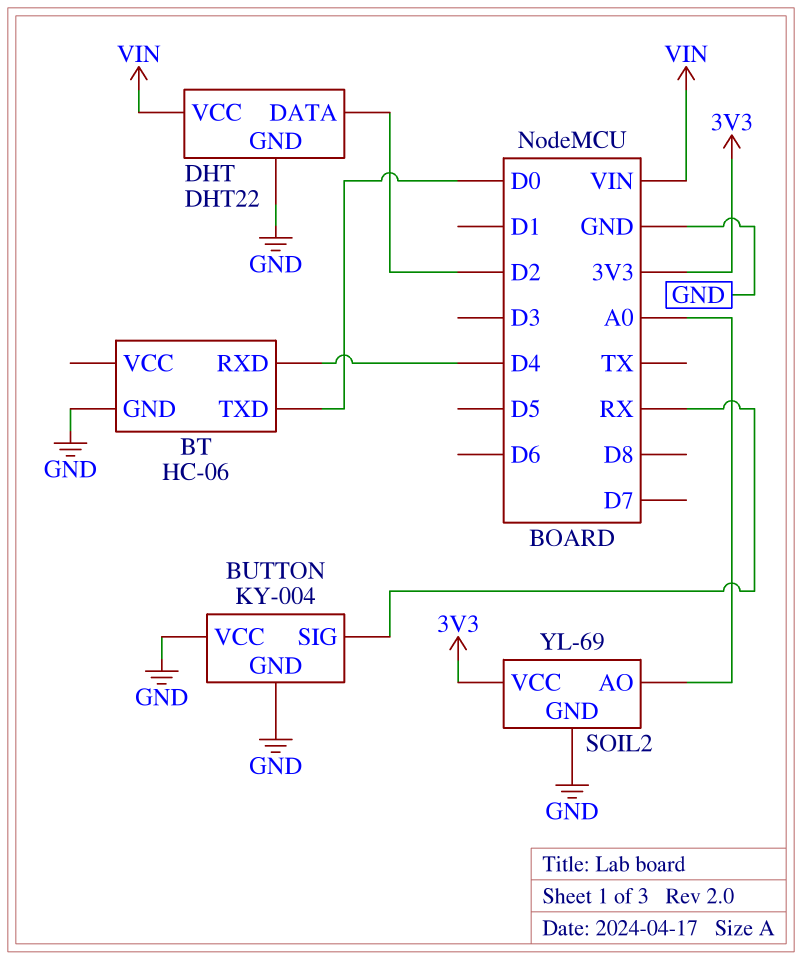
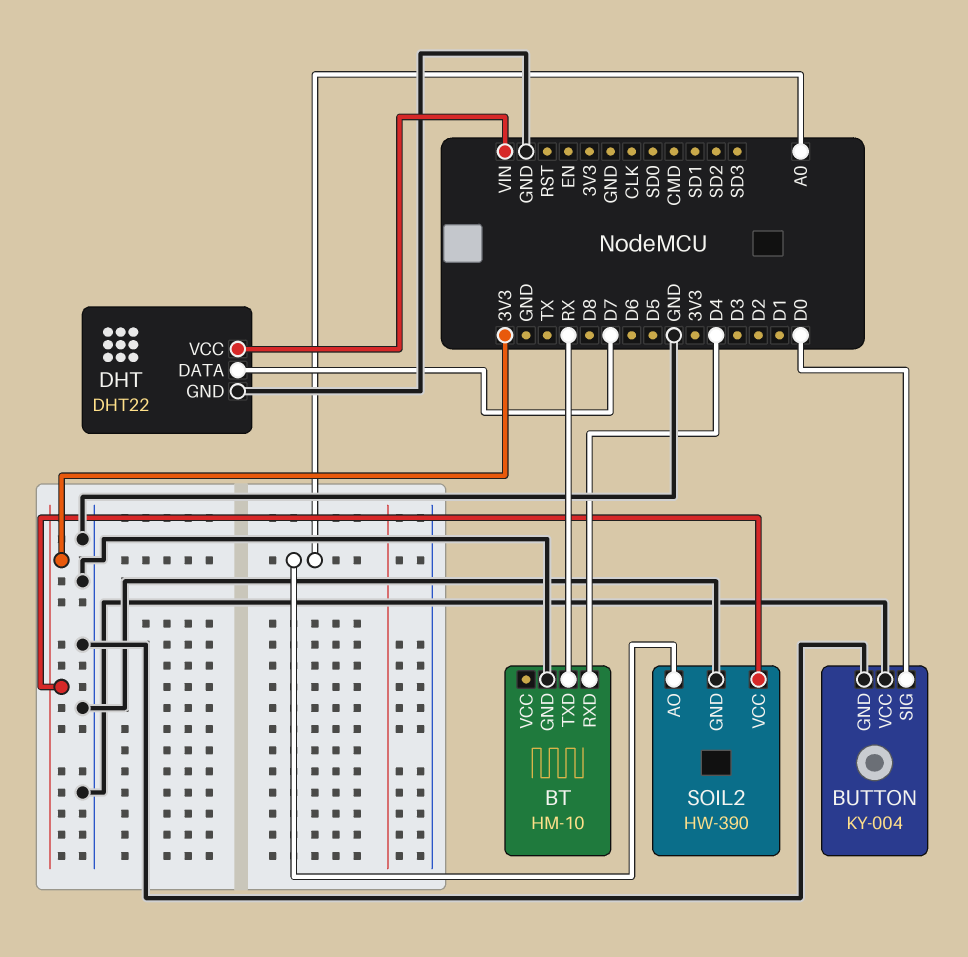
BT: HC-06 -> HM-10
BT pin TXD: D0 -> RX
BUTTON pin SIG: RX -> D0
DHT pin DATA: D2 -> D7
SOIL2: YL-69 -> HW-390

